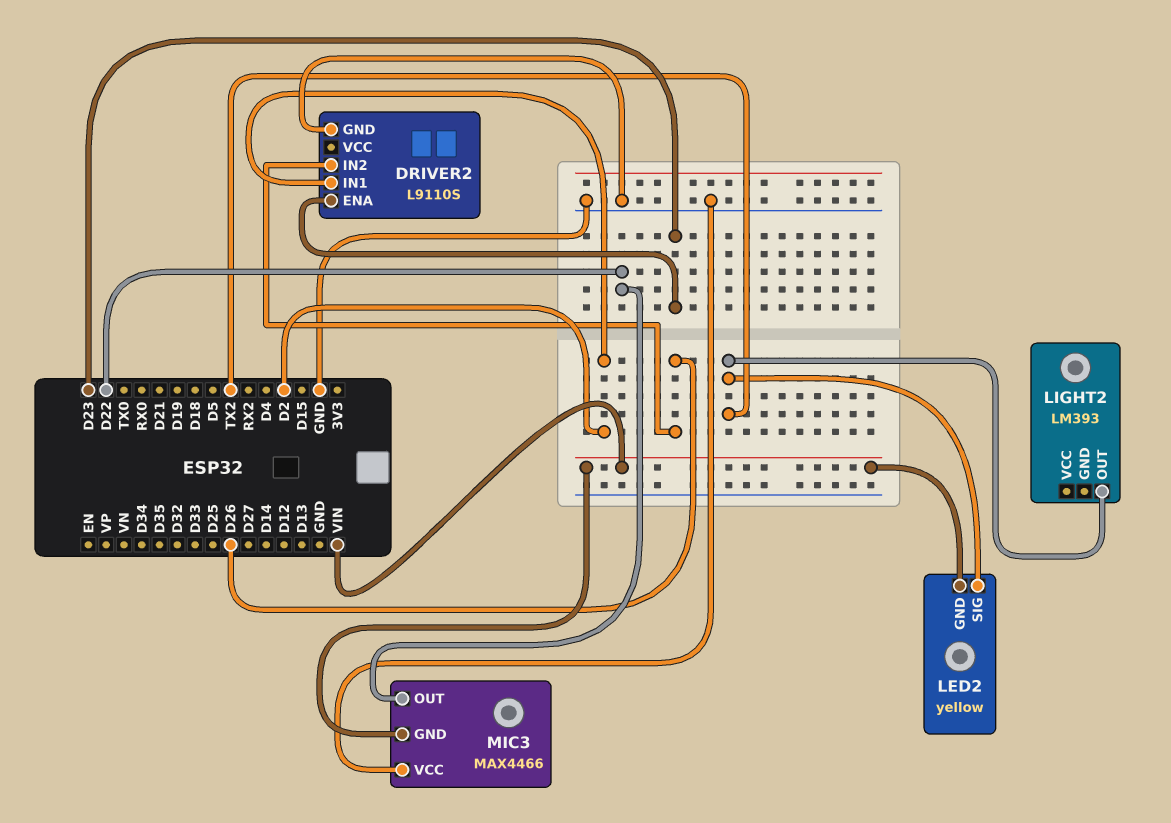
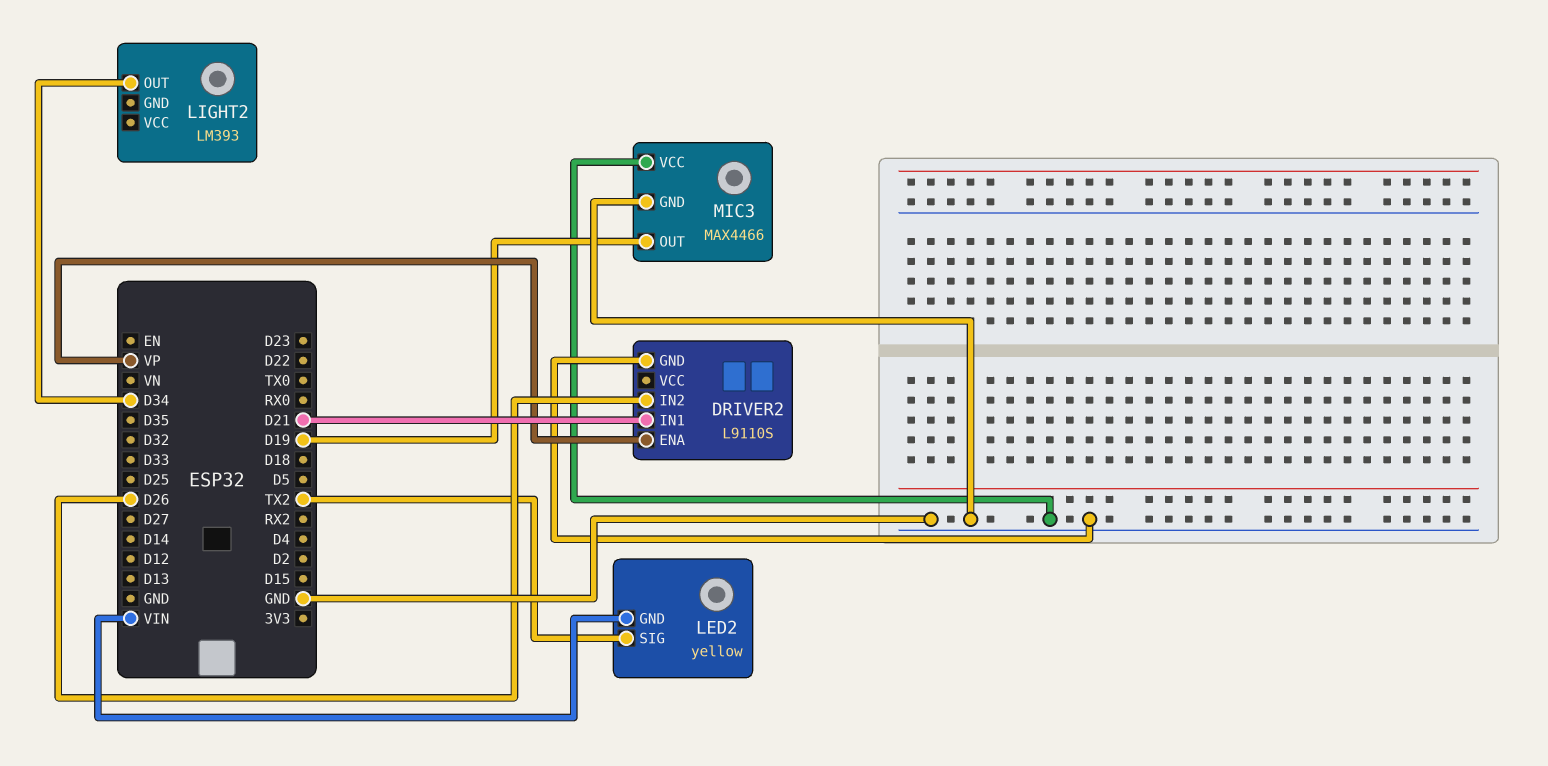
DRIVER2 pin ENA: D23 -> VP
DRIVER2 pin IN1: D2 -> D21
LIGHT2 pin OUT: TX2 -> D34
MIC3 pin GND: VIN -> GND
MIC3 pin OUT: D22 -> D19

